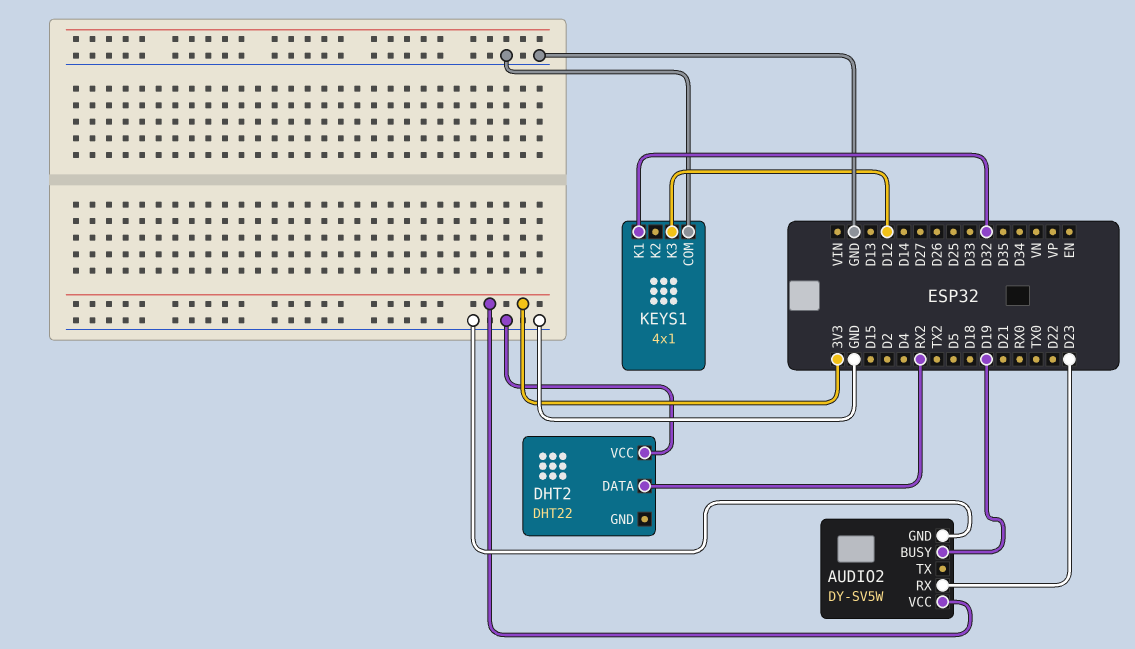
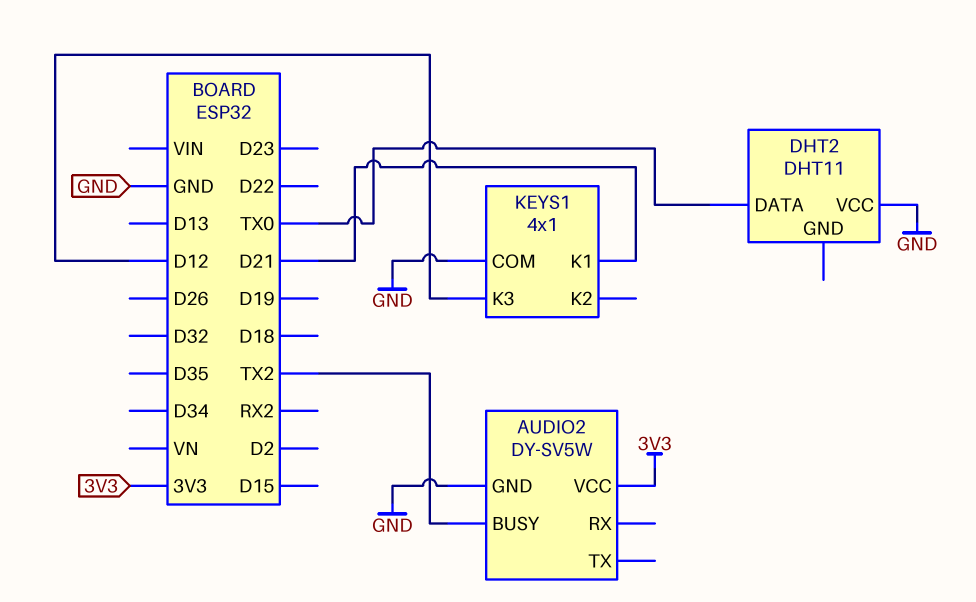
AUDIO2 pin BUSY: D19 -> TX2
AUDIO2 pin RX: D23 -> none
DHT2: DHT22 -> DHT11
DHT2 pin DATA: RX2 -> TX0
KEYS1 pin K1: D32 -> D21

